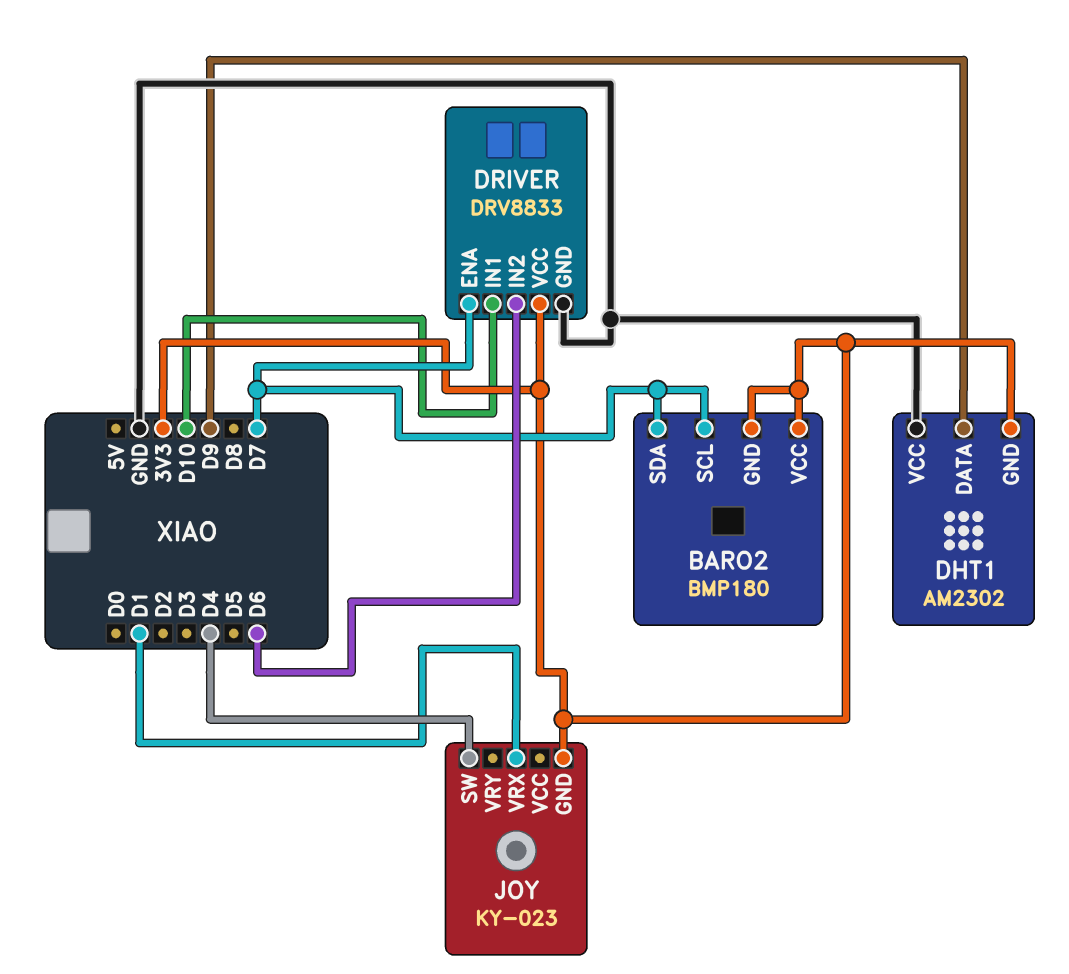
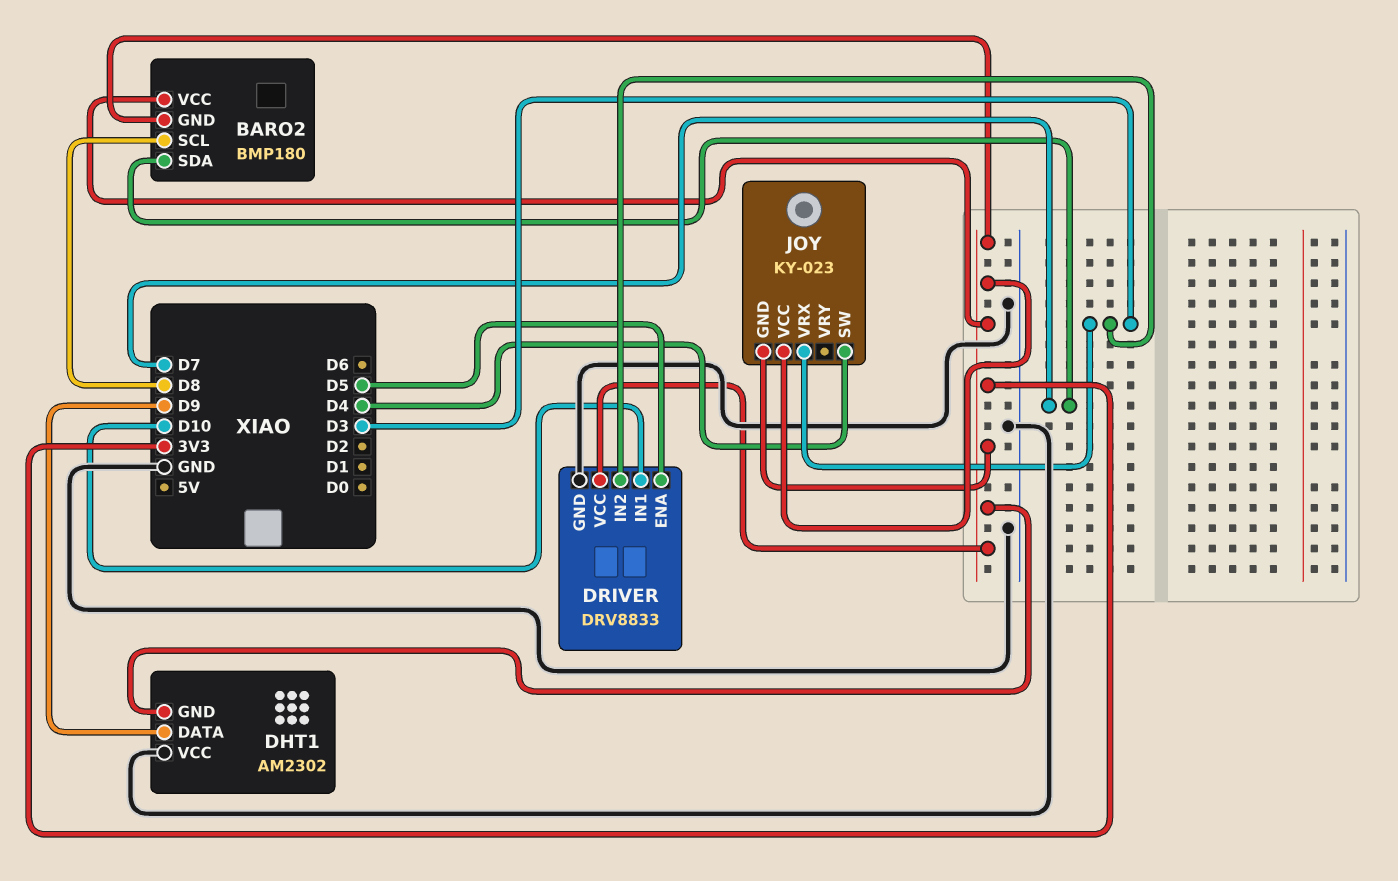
BARO2 pin SCL: D7 -> D8
DRIVER pin ENA: D7 -> D5
DRIVER pin IN2: D6 -> D3
JOY pin VCC: none -> 3V3
JOY pin VRX: D1 -> D3

